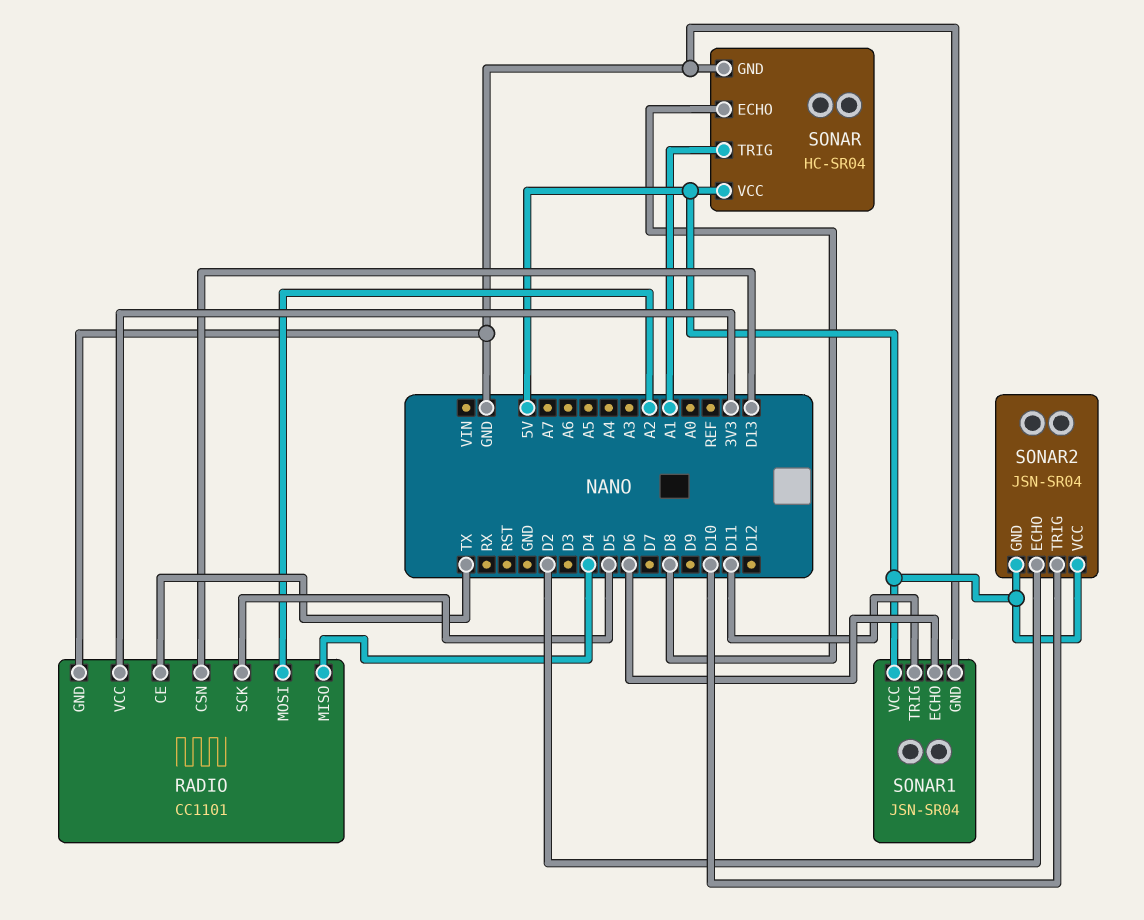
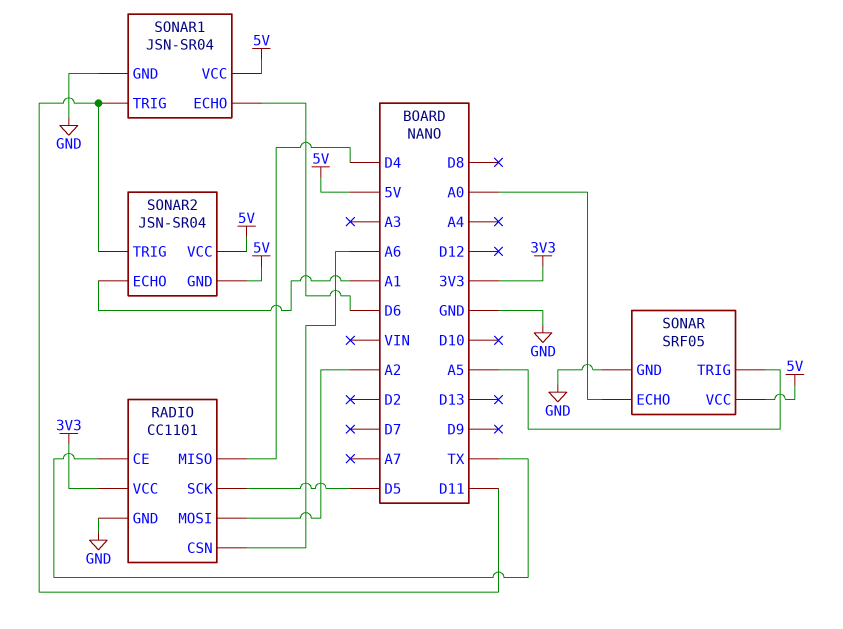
RADIO pin CSN: D13 -> A6
SONAR: HC-SR04 -> SRF05
SONAR pin ECHO: D8 -> A0
SONAR pin TRIG: A1 -> A5
SONAR2 pin ECHO: D2 -> A1
SONAR2 pin TRIG: D10 -> D11

